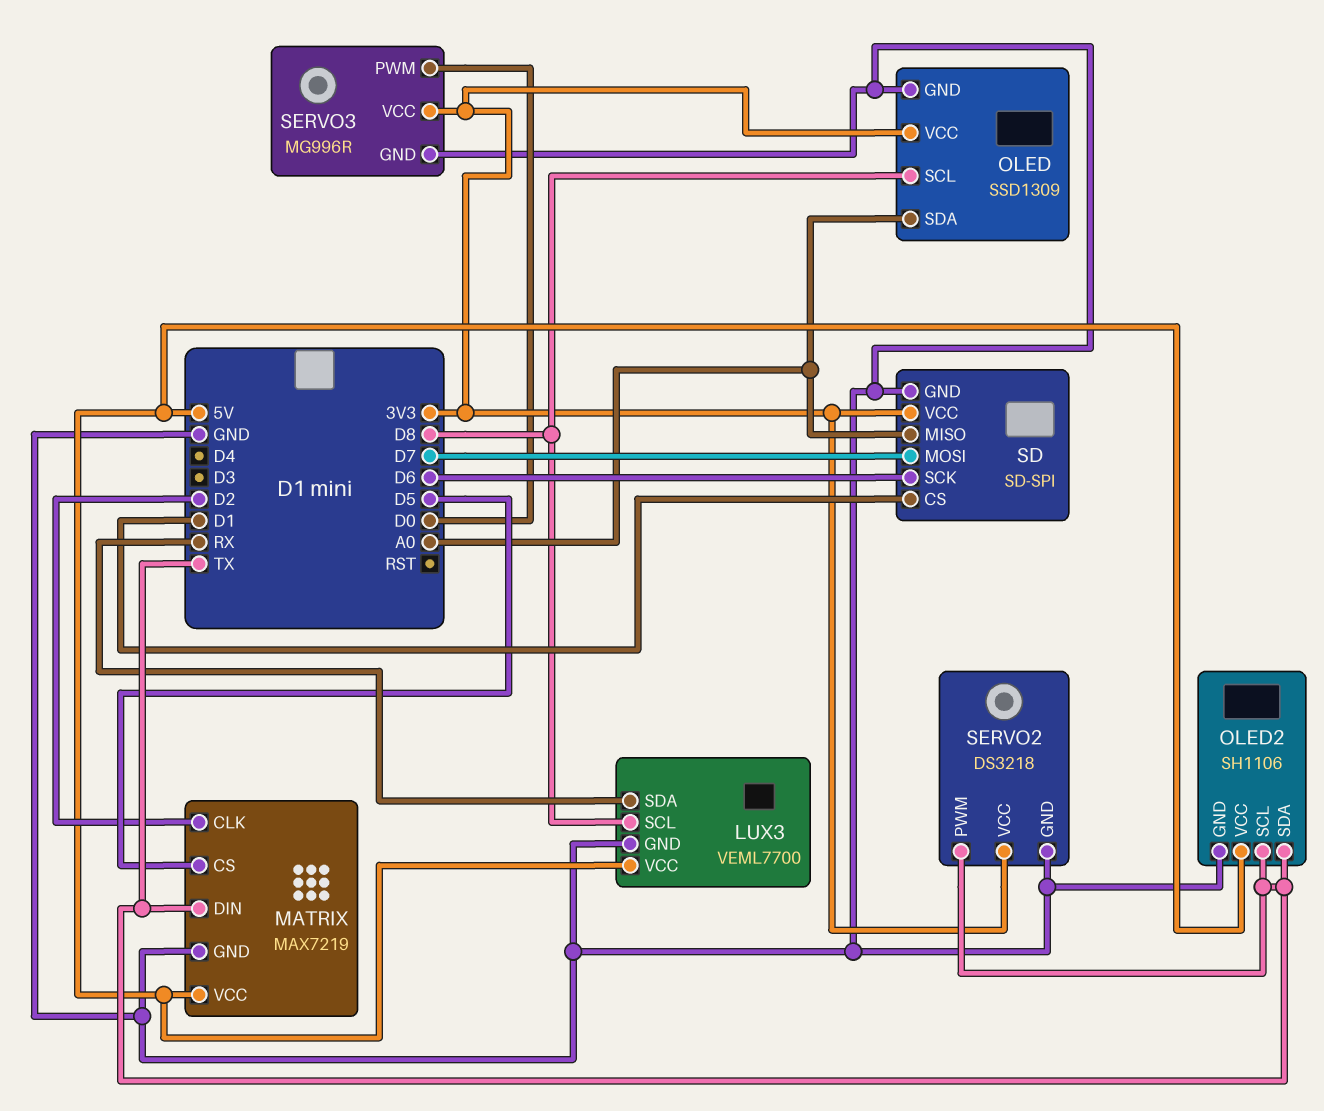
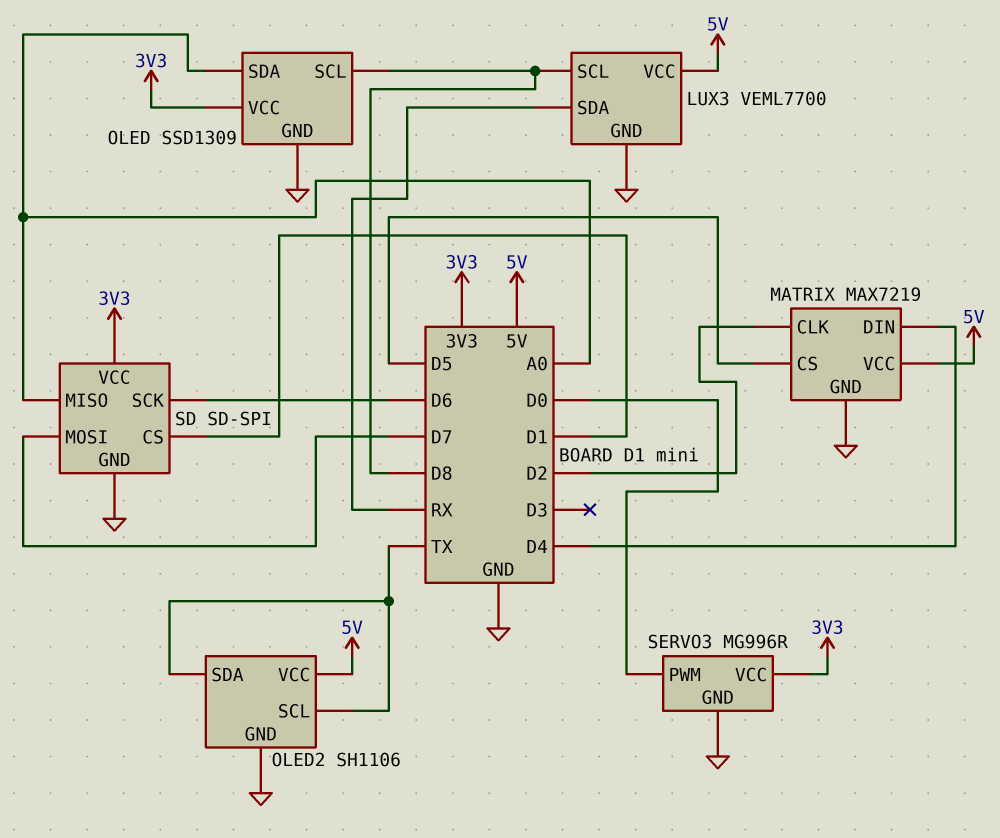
MATRIX pin DIN: TX -> D4
SERVO2: DS3218 -> none
SERVO2 pin GND: GND -> none
SERVO2 pin PWM: TX -> none
SERVO2 pin VCC: 3V3 -> none

